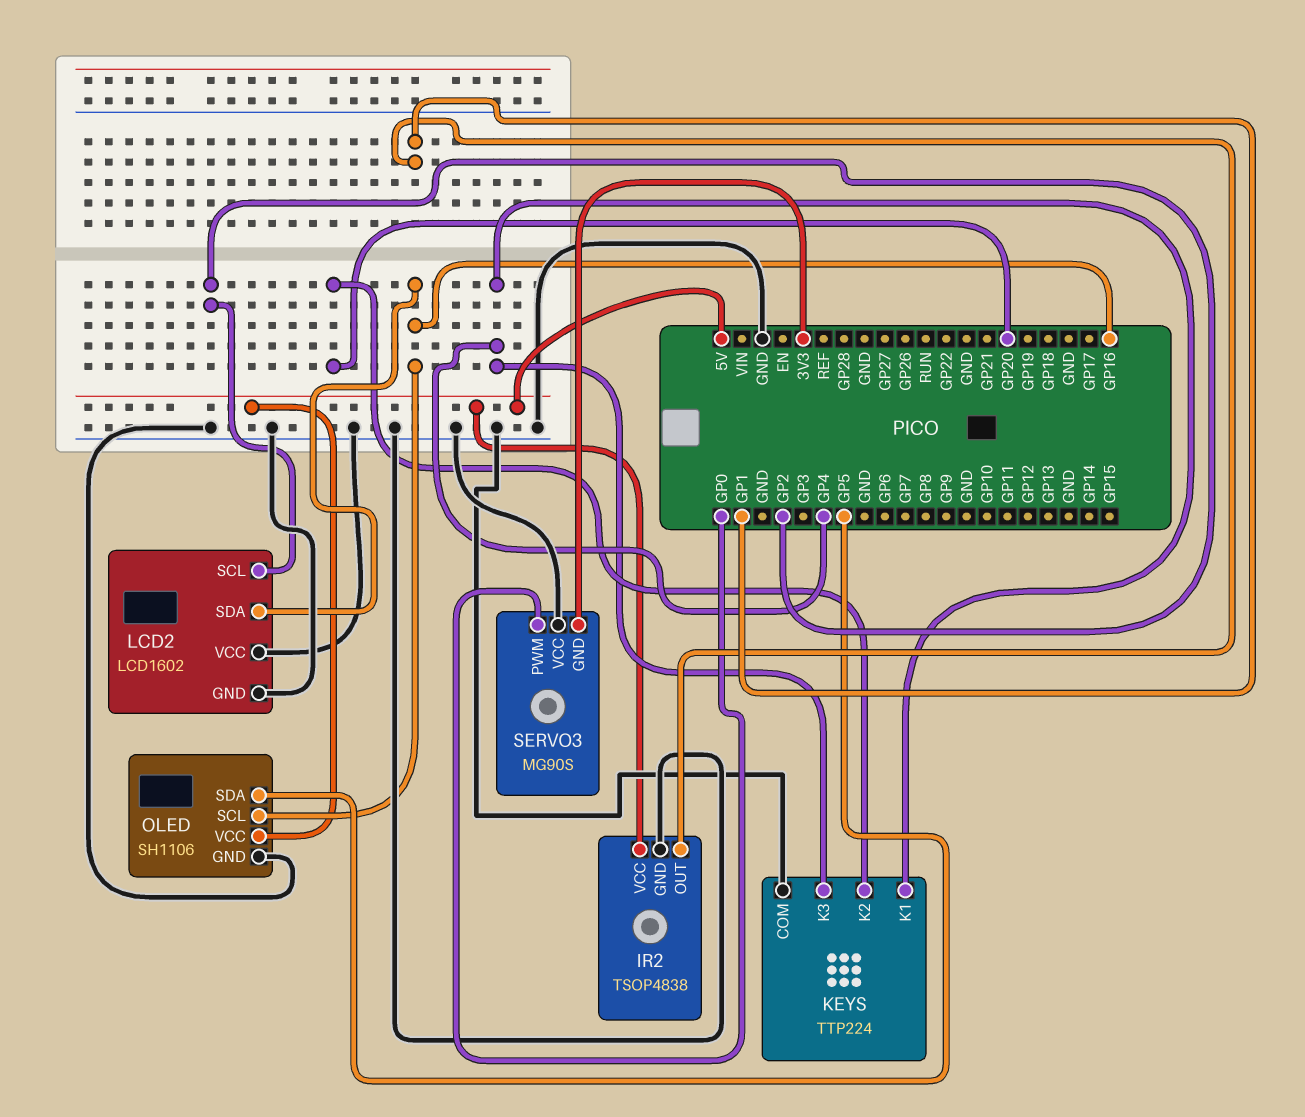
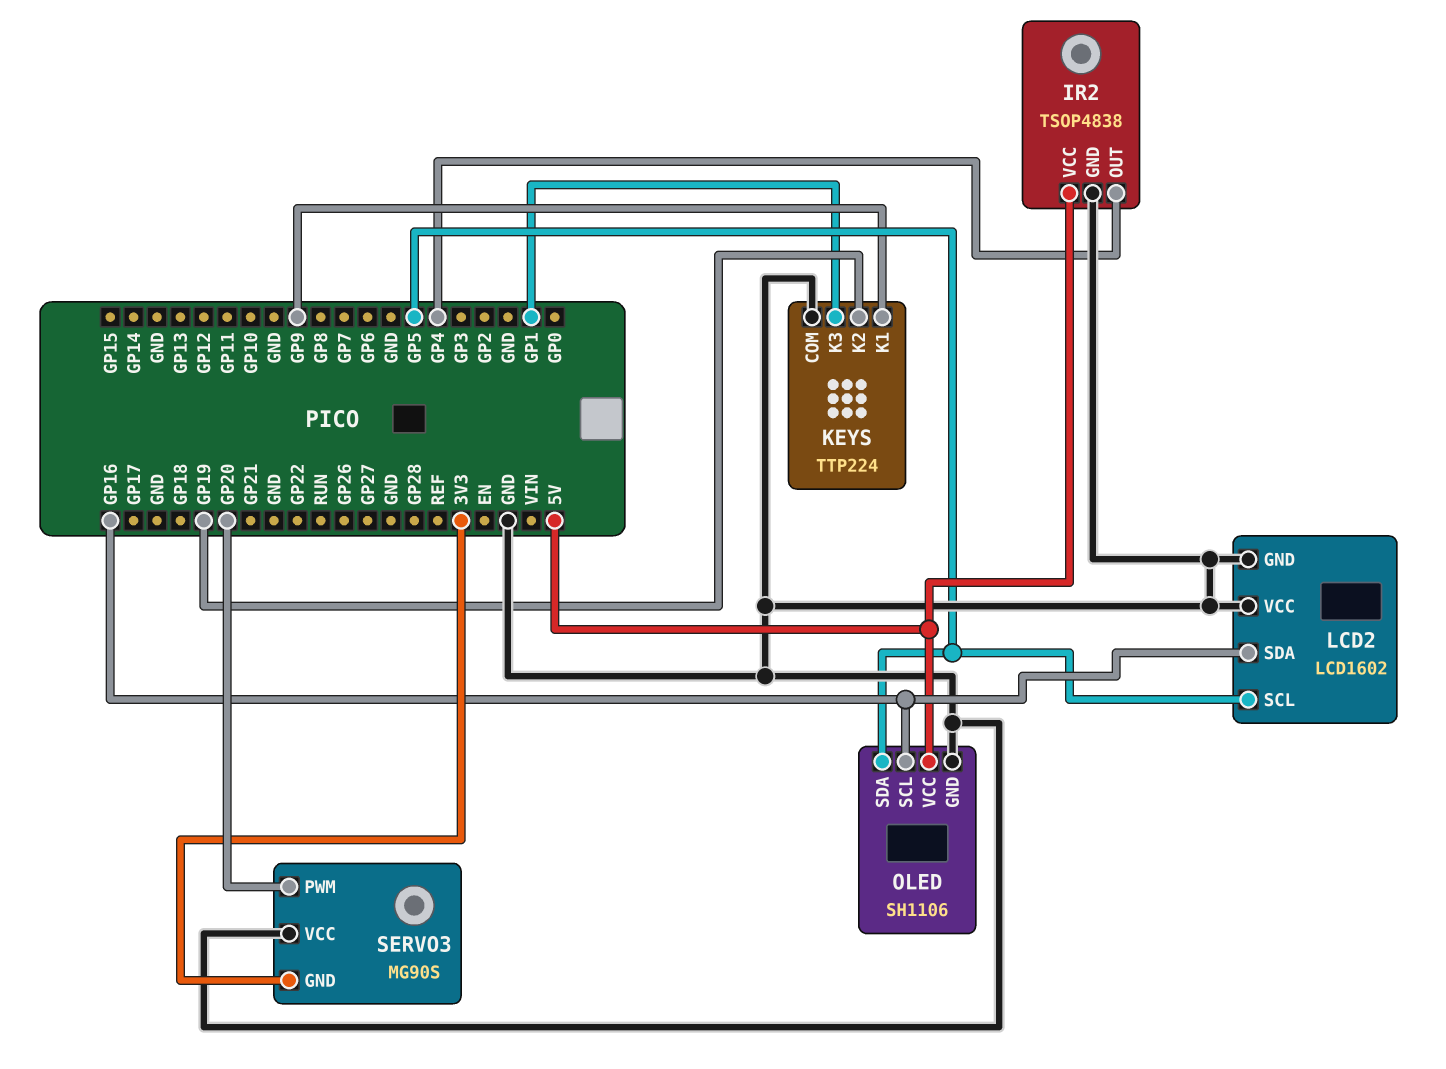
IR2 pin OUT: GP1 -> GP4
KEYS pin K1: GP4 -> GP9
KEYS pin K2: GP20 -> GP19
KEYS pin K3: GP4 -> GP1
LCD2 pin SCL: GP2 -> GP5
SERVO3 pin PWM: GP0 -> GP20

